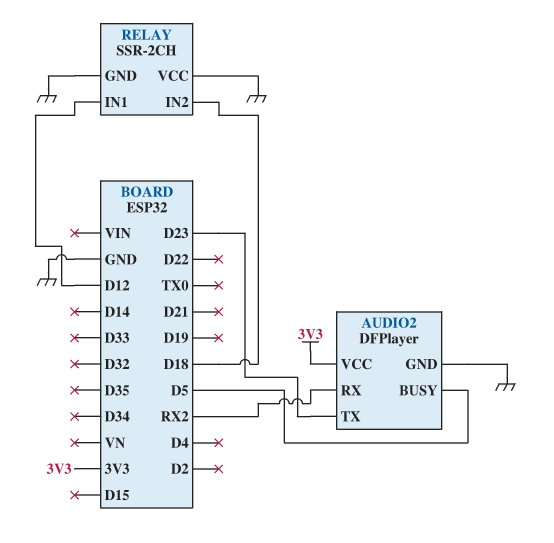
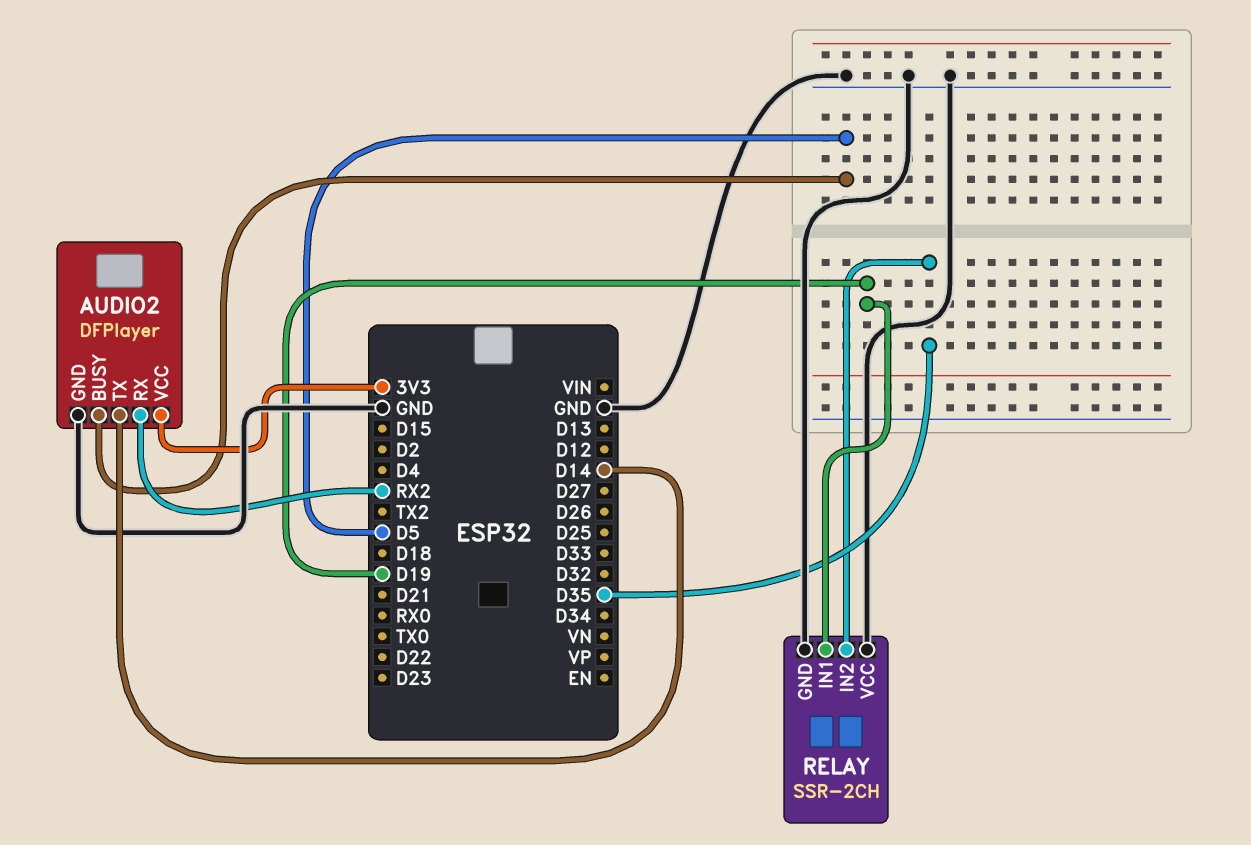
AUDIO2 pin TX: D23 -> D14
RELAY pin IN1: D12 -> D19
RELAY pin IN2: D18 -> D35

